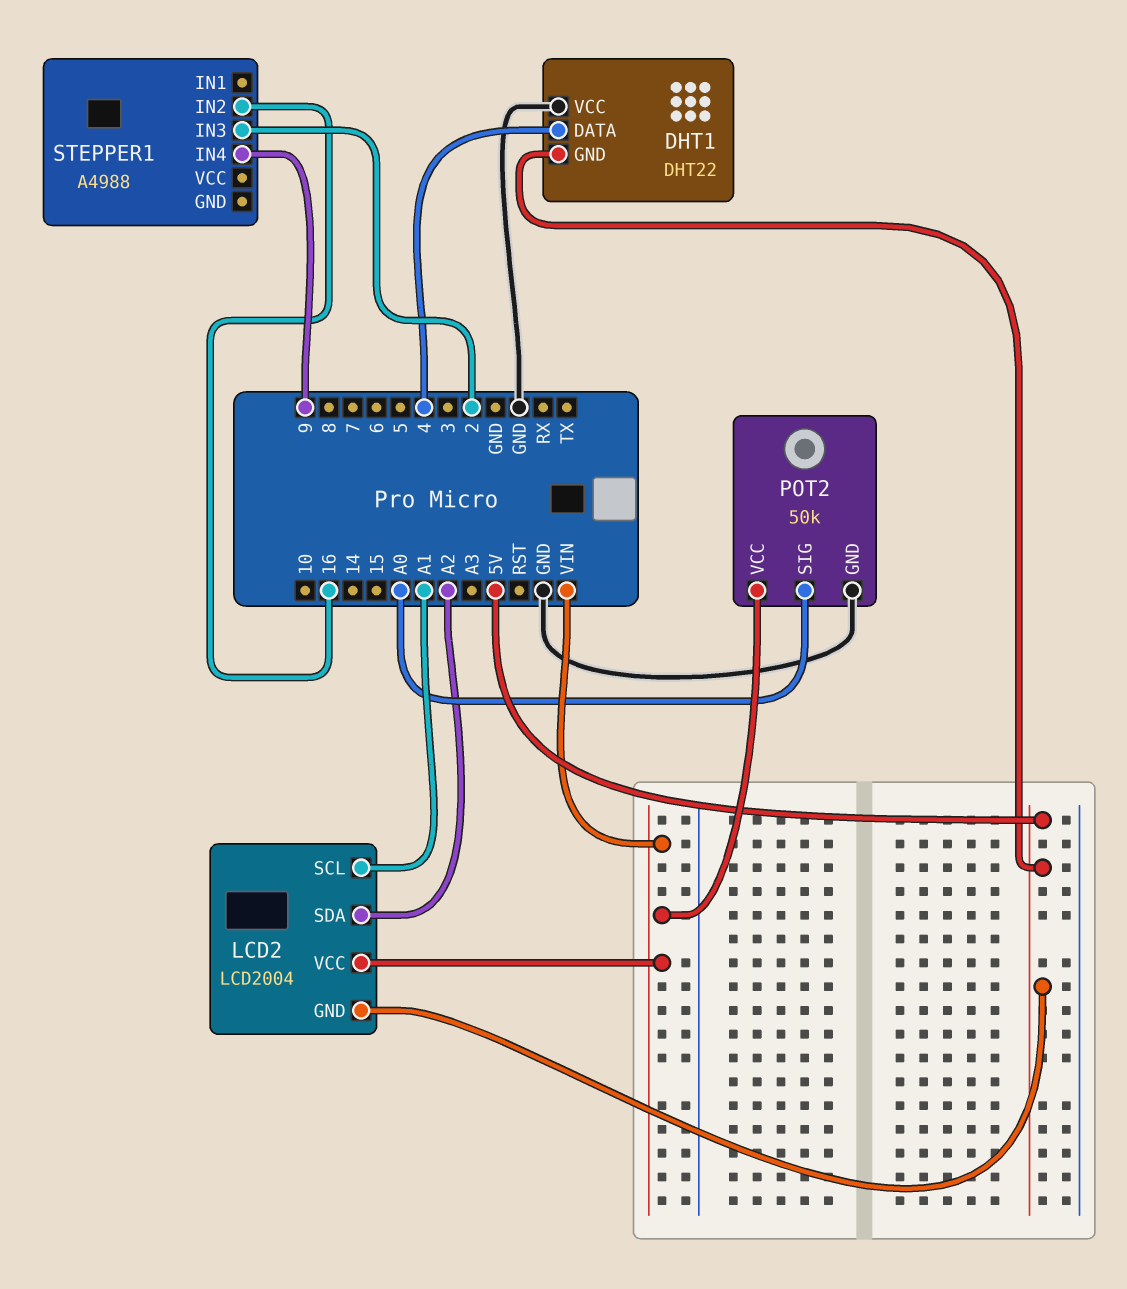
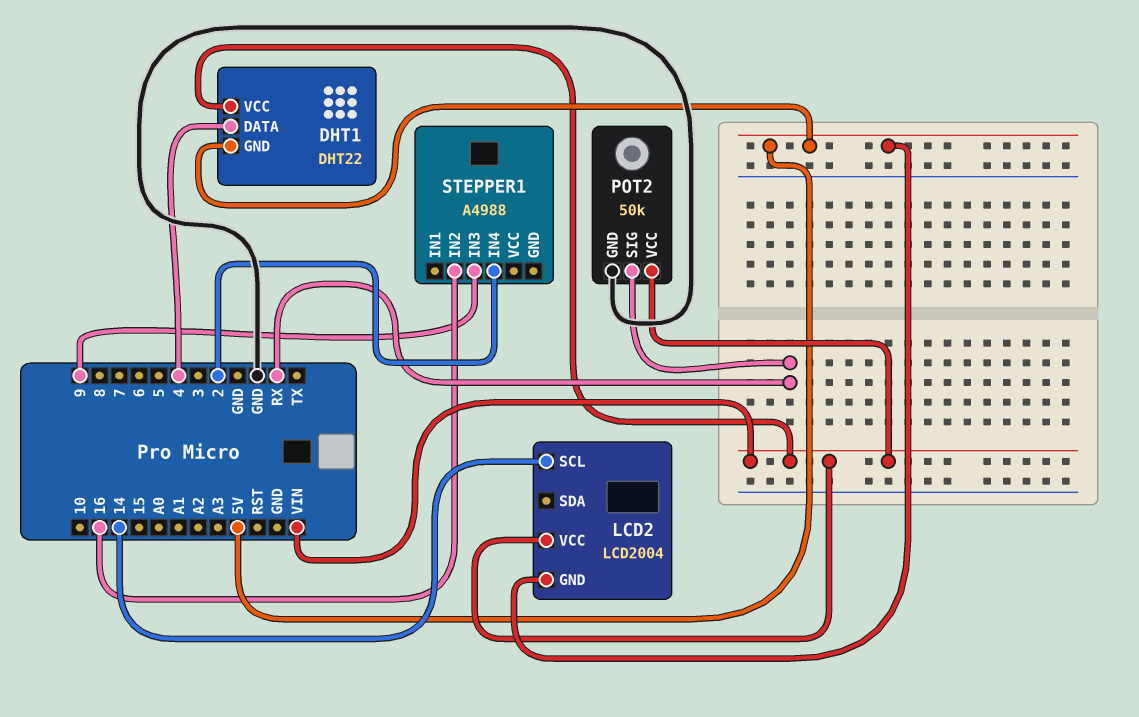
DHT1 pin VCC: GND -> VIN
LCD2 pin SCL: A1 -> 14
LCD2 pin SDA: A2 -> none
POT2 pin SIG: A0 -> RX
STEPPER1 pin IN3: 2 -> 9
STEPPER1 pin IN4: 9 -> 2

